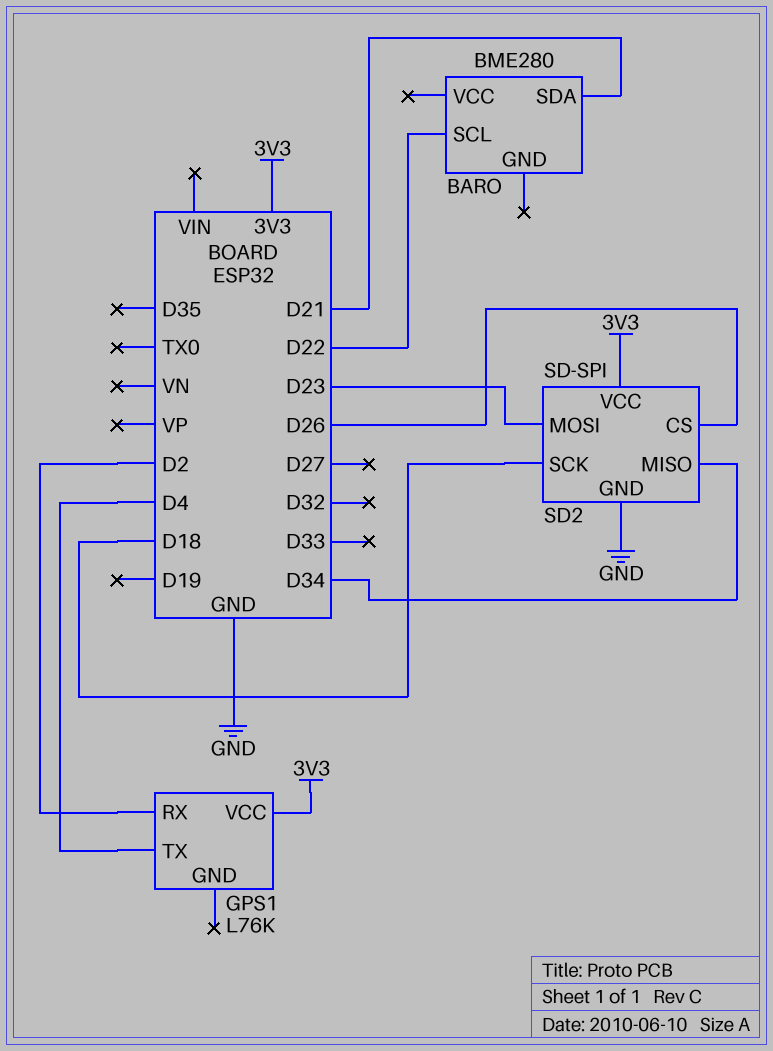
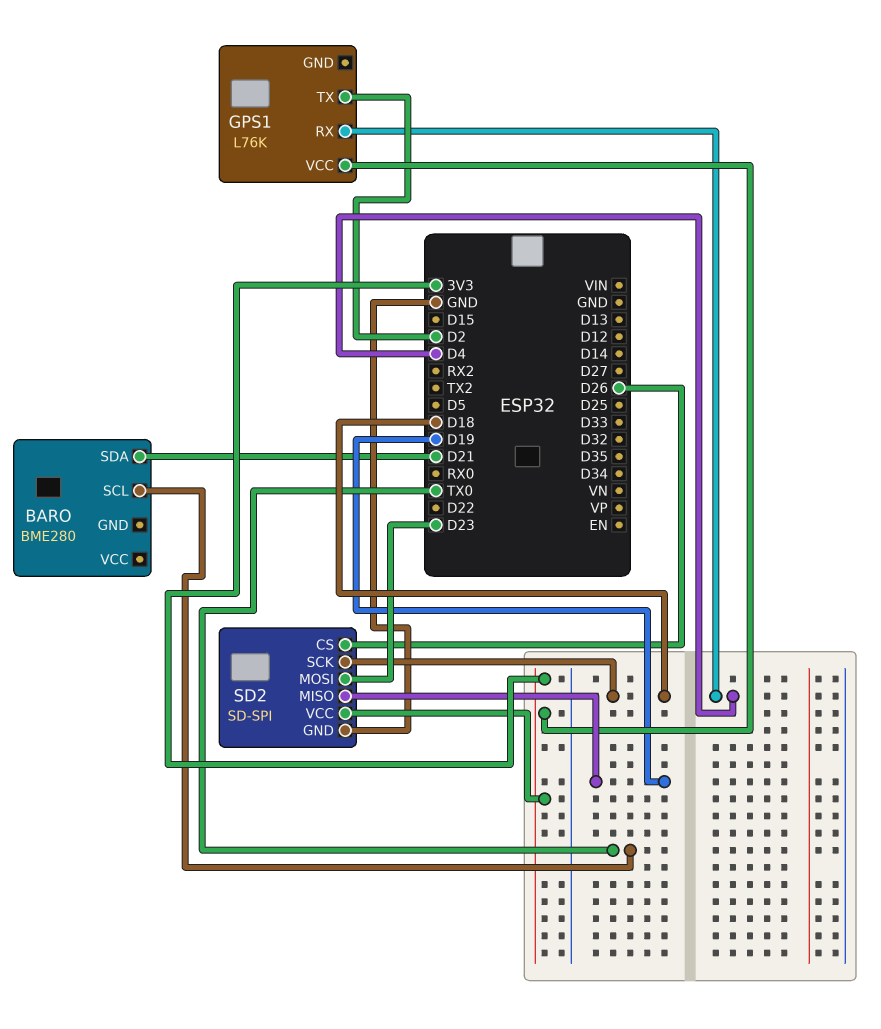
BARO pin SCL: D22 -> TX0
GPS1 pin RX: D2 -> D4
GPS1 pin TX: D4 -> D2
SD2 pin MISO: D34 -> D19

